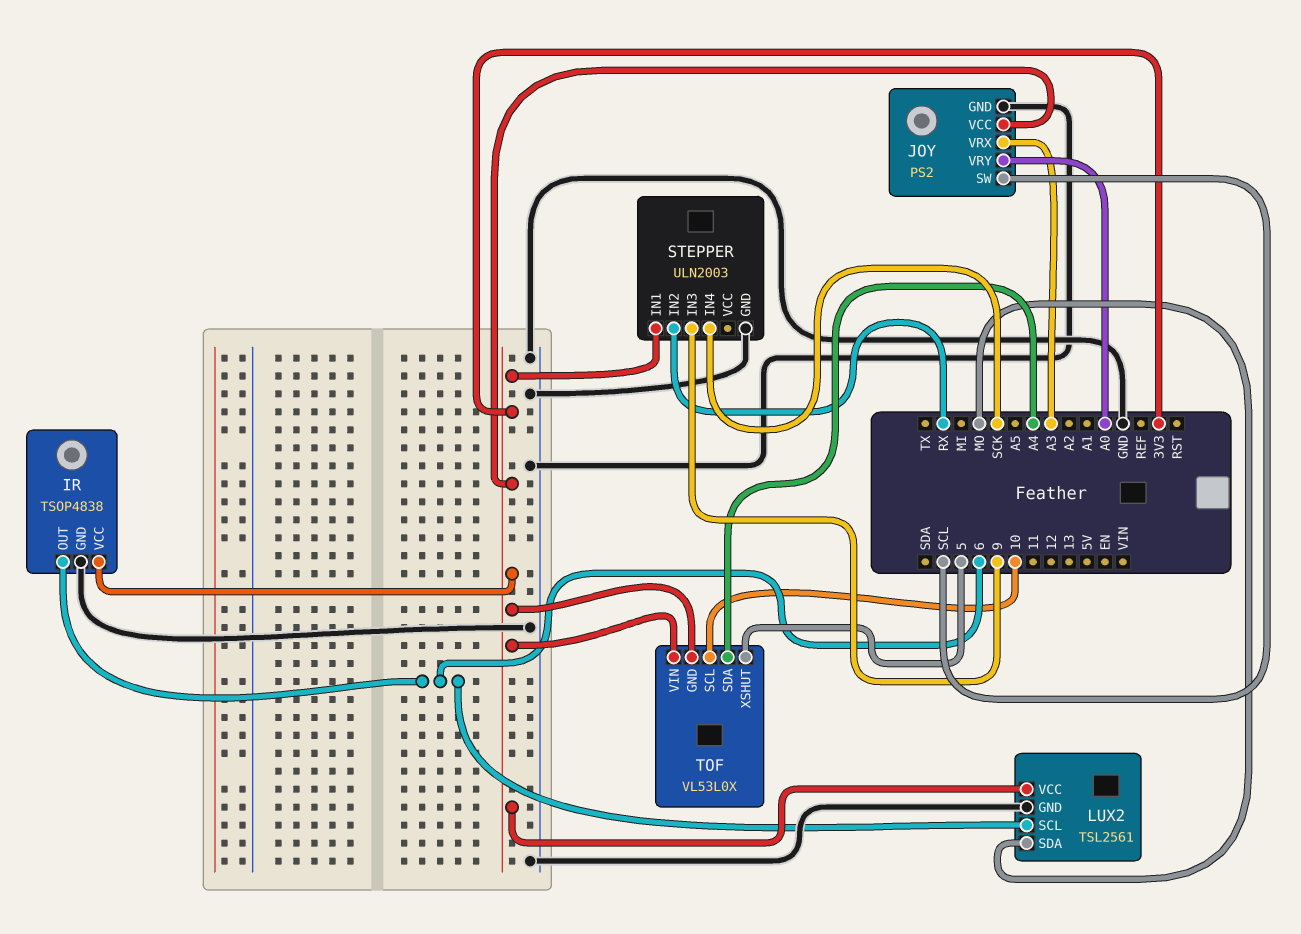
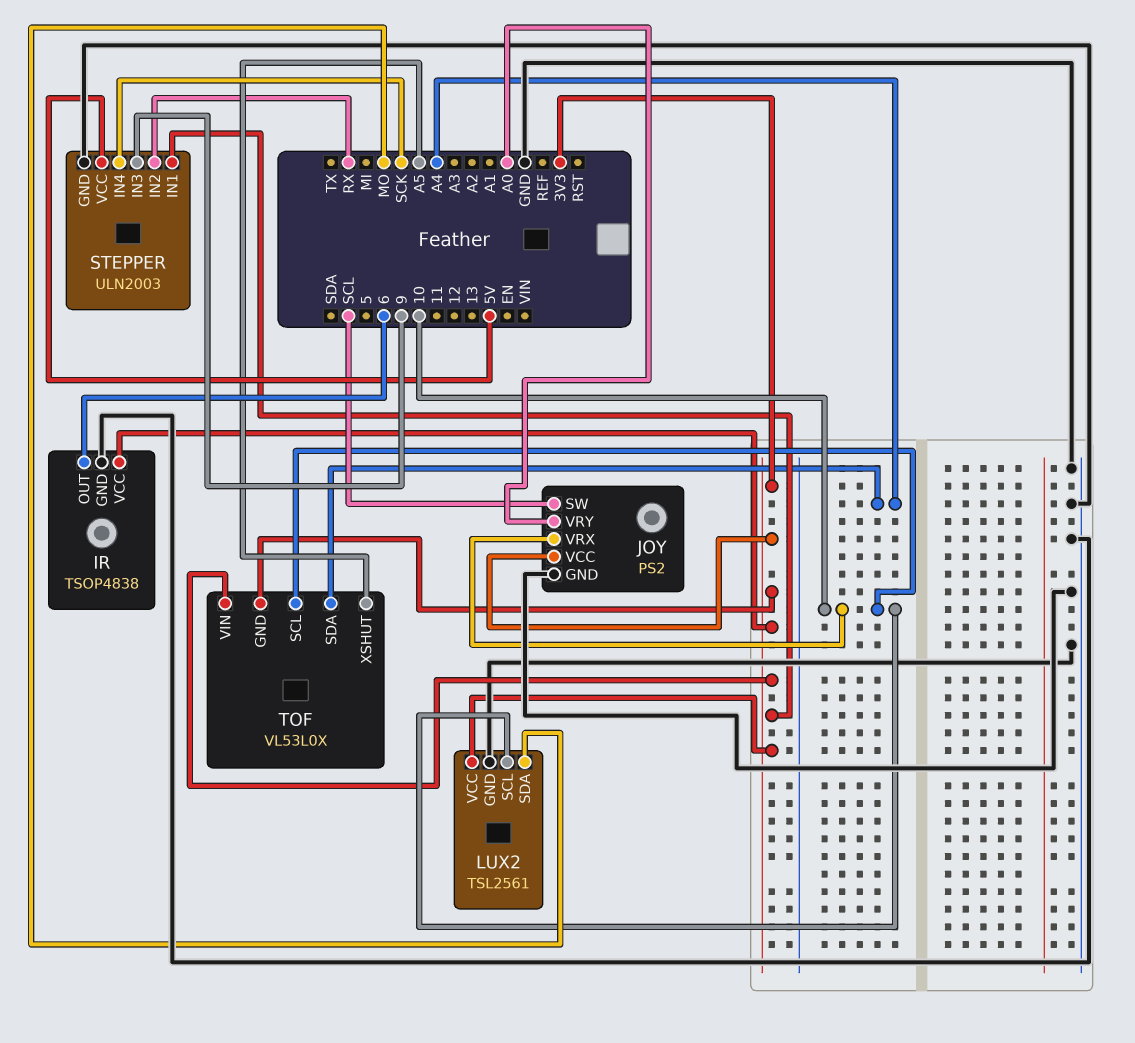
JOY pin VRX: A3 -> 10
LUX2 pin SCL: 6 -> 10
STEPPER pin VCC: none -> 5V
TOF pin XSHUT: 5 -> A5

